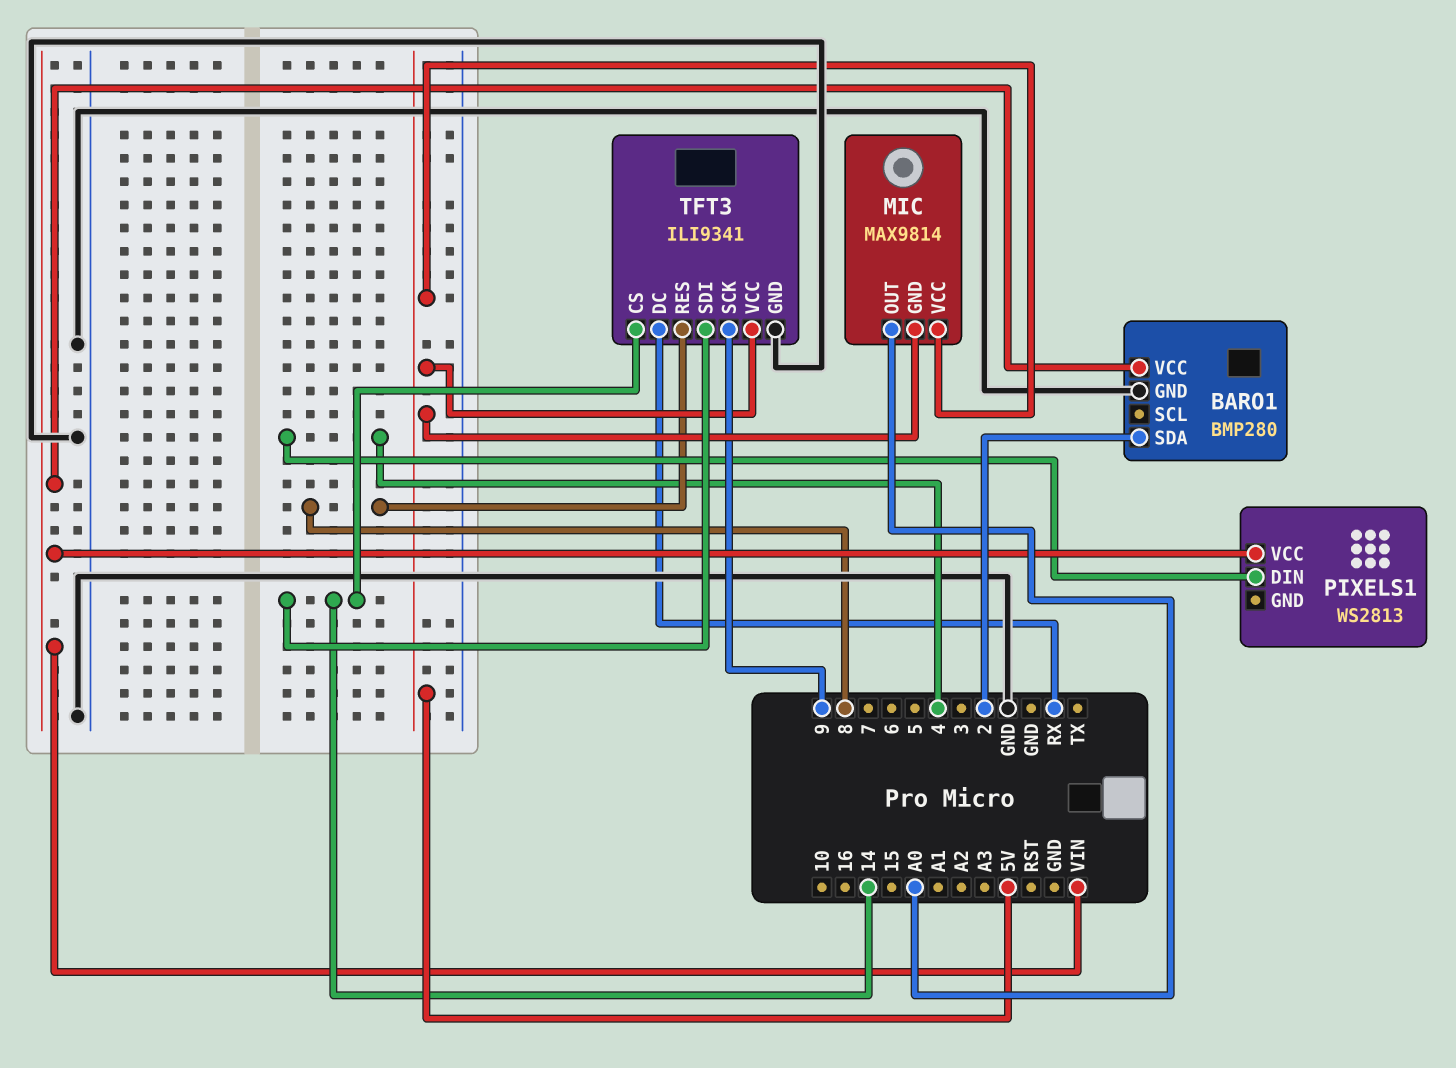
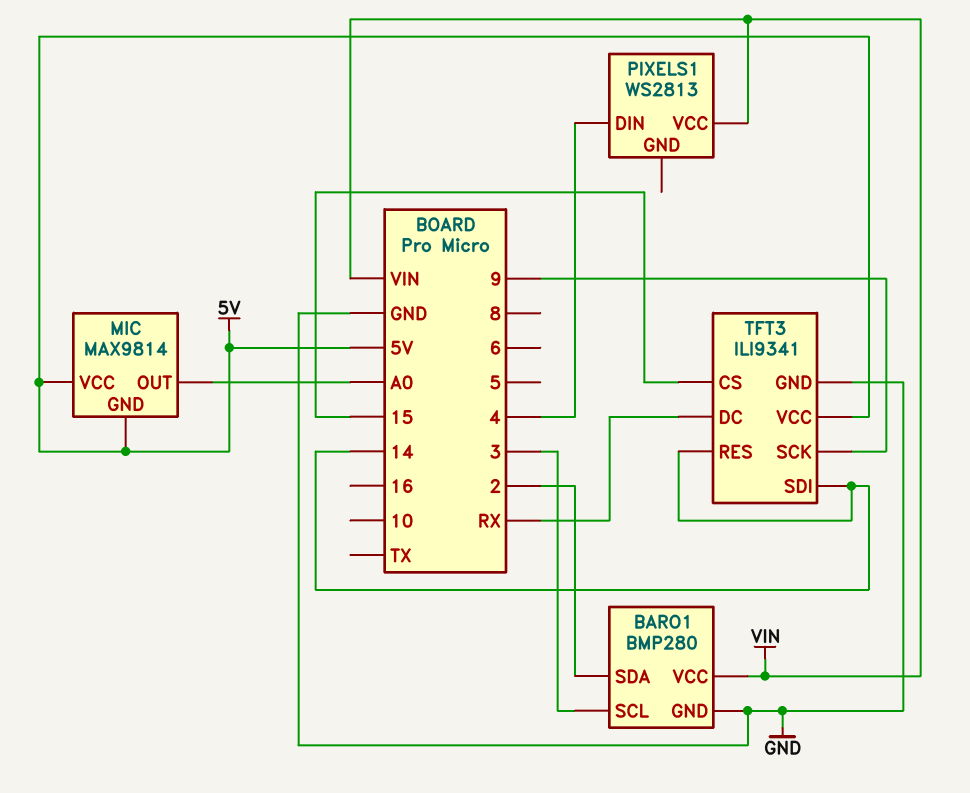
BARO1 pin SCL: none -> 3
TFT3 pin CS: 14 -> 15
TFT3 pin RES: 8 -> 14

